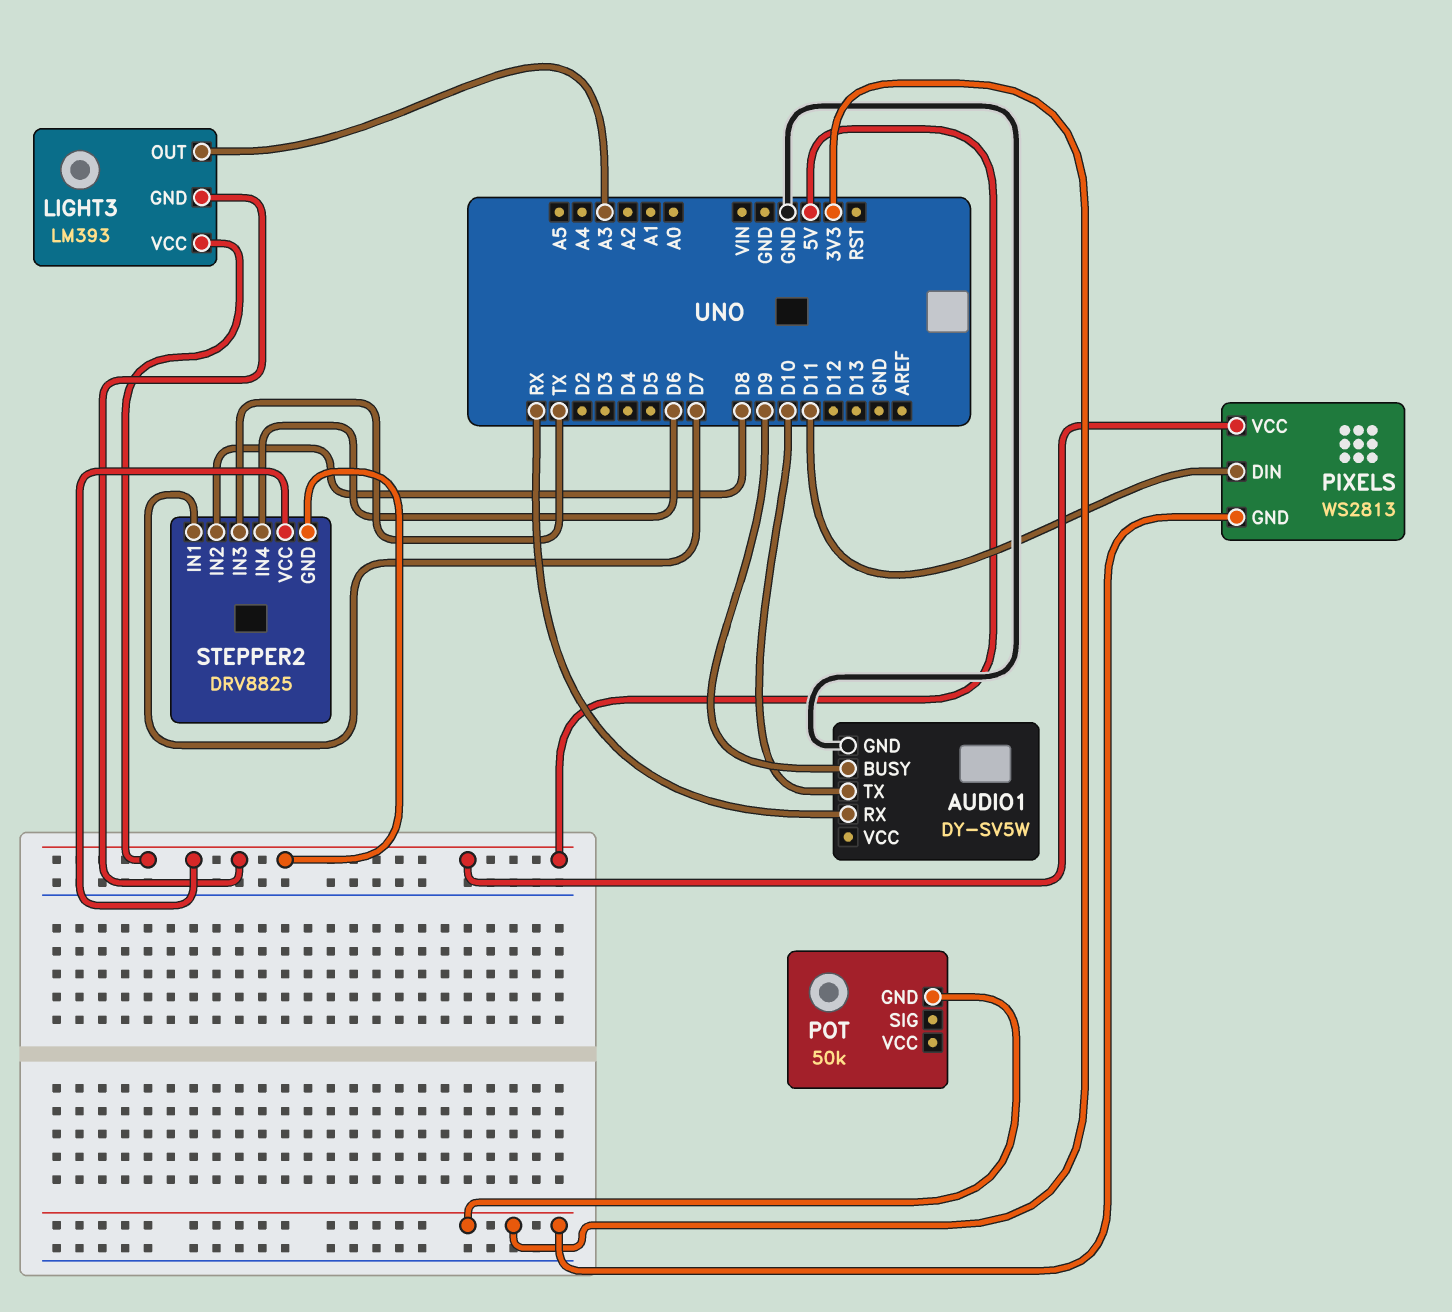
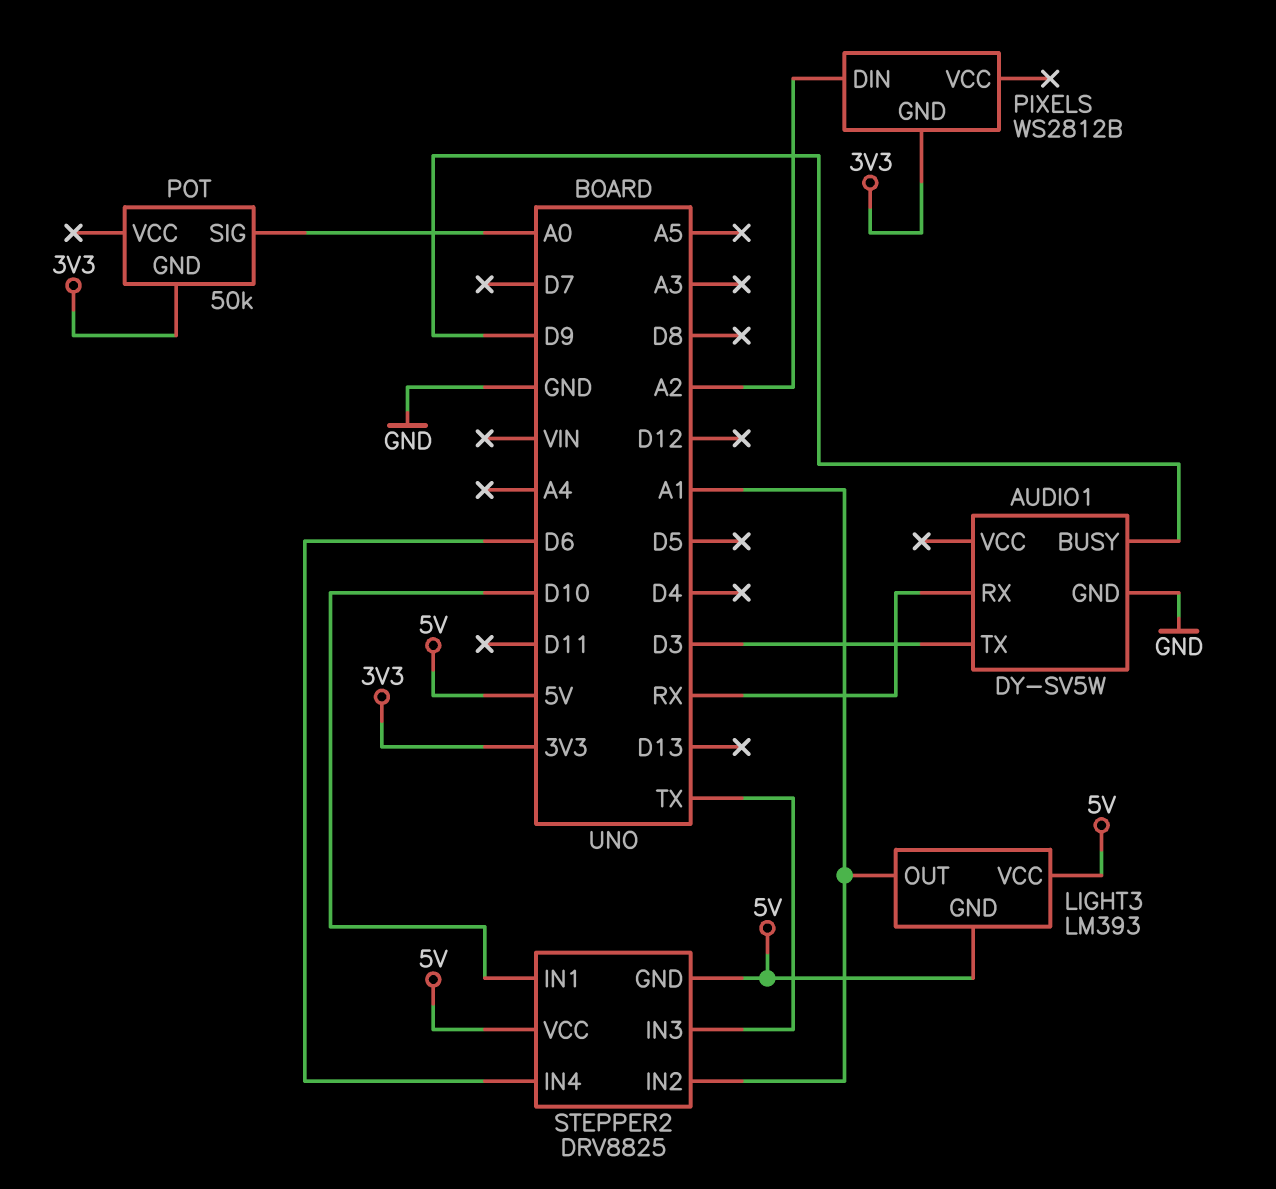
AUDIO1 pin TX: D10 -> D3
LIGHT3 pin OUT: A3 -> A1
PIXELS: WS2813 -> WS2812B
PIXELS pin DIN: D11 -> A2
PIXELS pin VCC: 5V -> none
POT pin SIG: none -> A0
STEPPER2 pin IN1: D7 -> D10
STEPPER2 pin IN2: D8 -> A1

